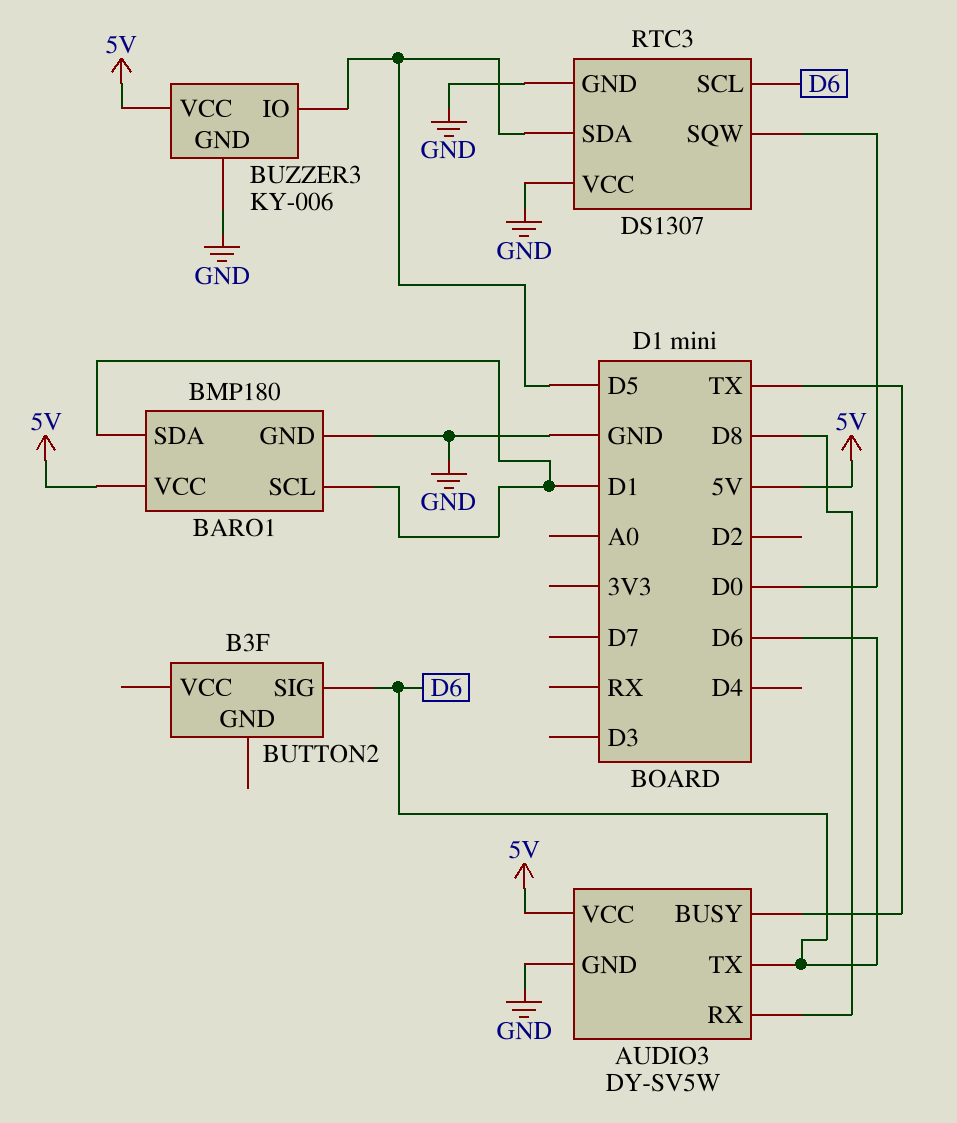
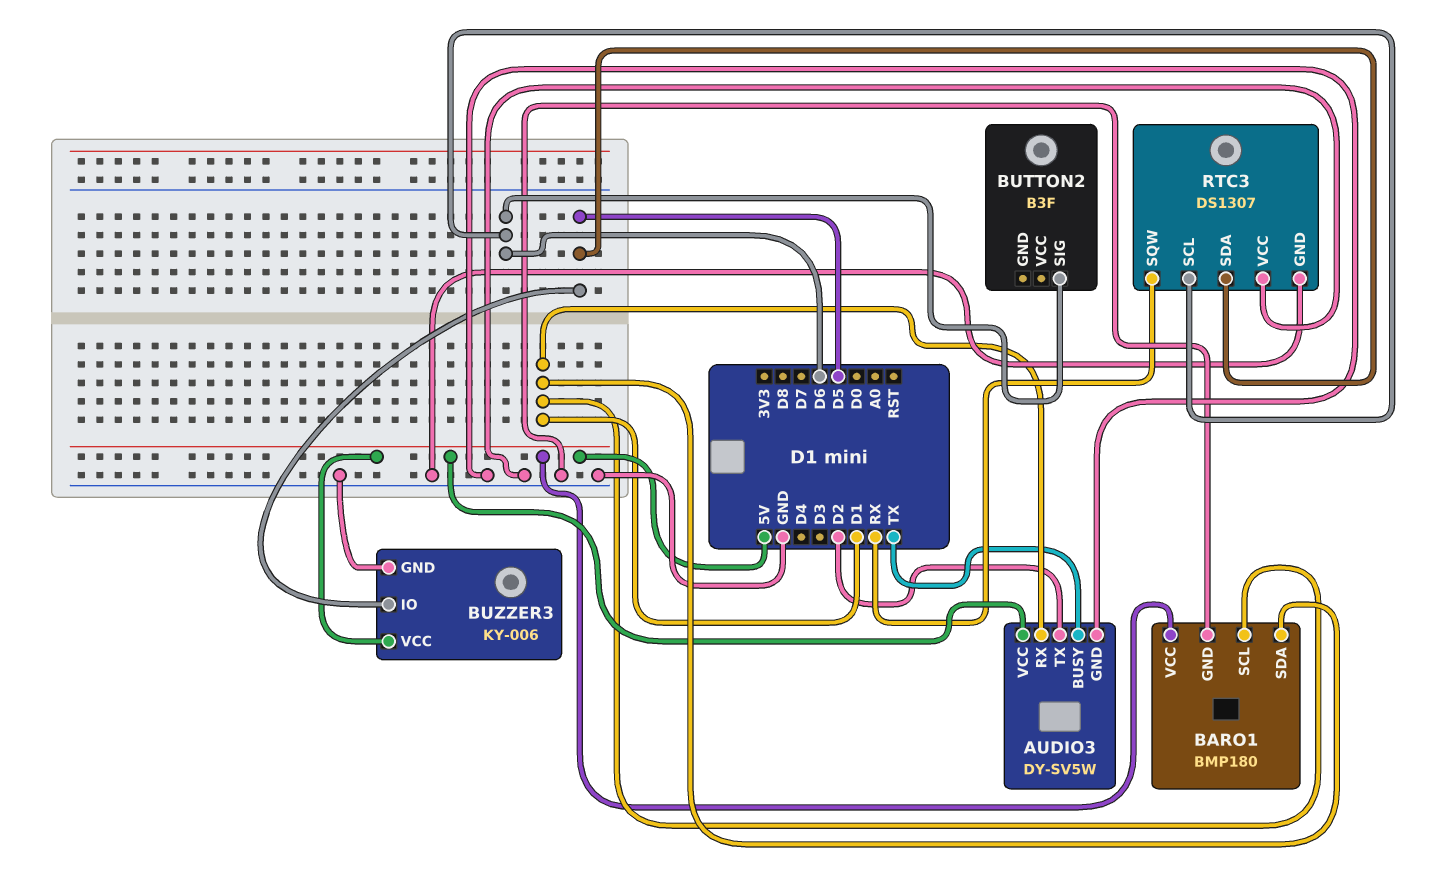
AUDIO3 pin RX: D8 -> D1
AUDIO3 pin TX: D6 -> D2
RTC3 pin SQW: D0 -> RX

